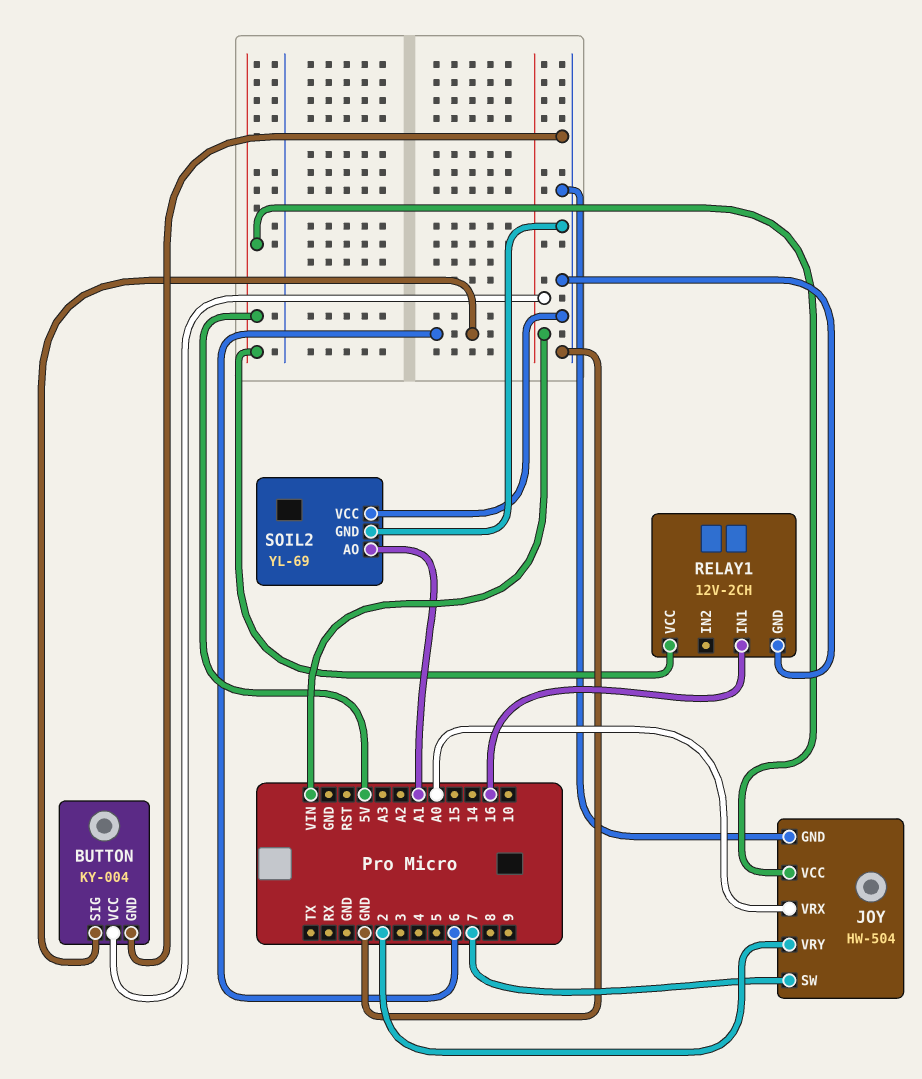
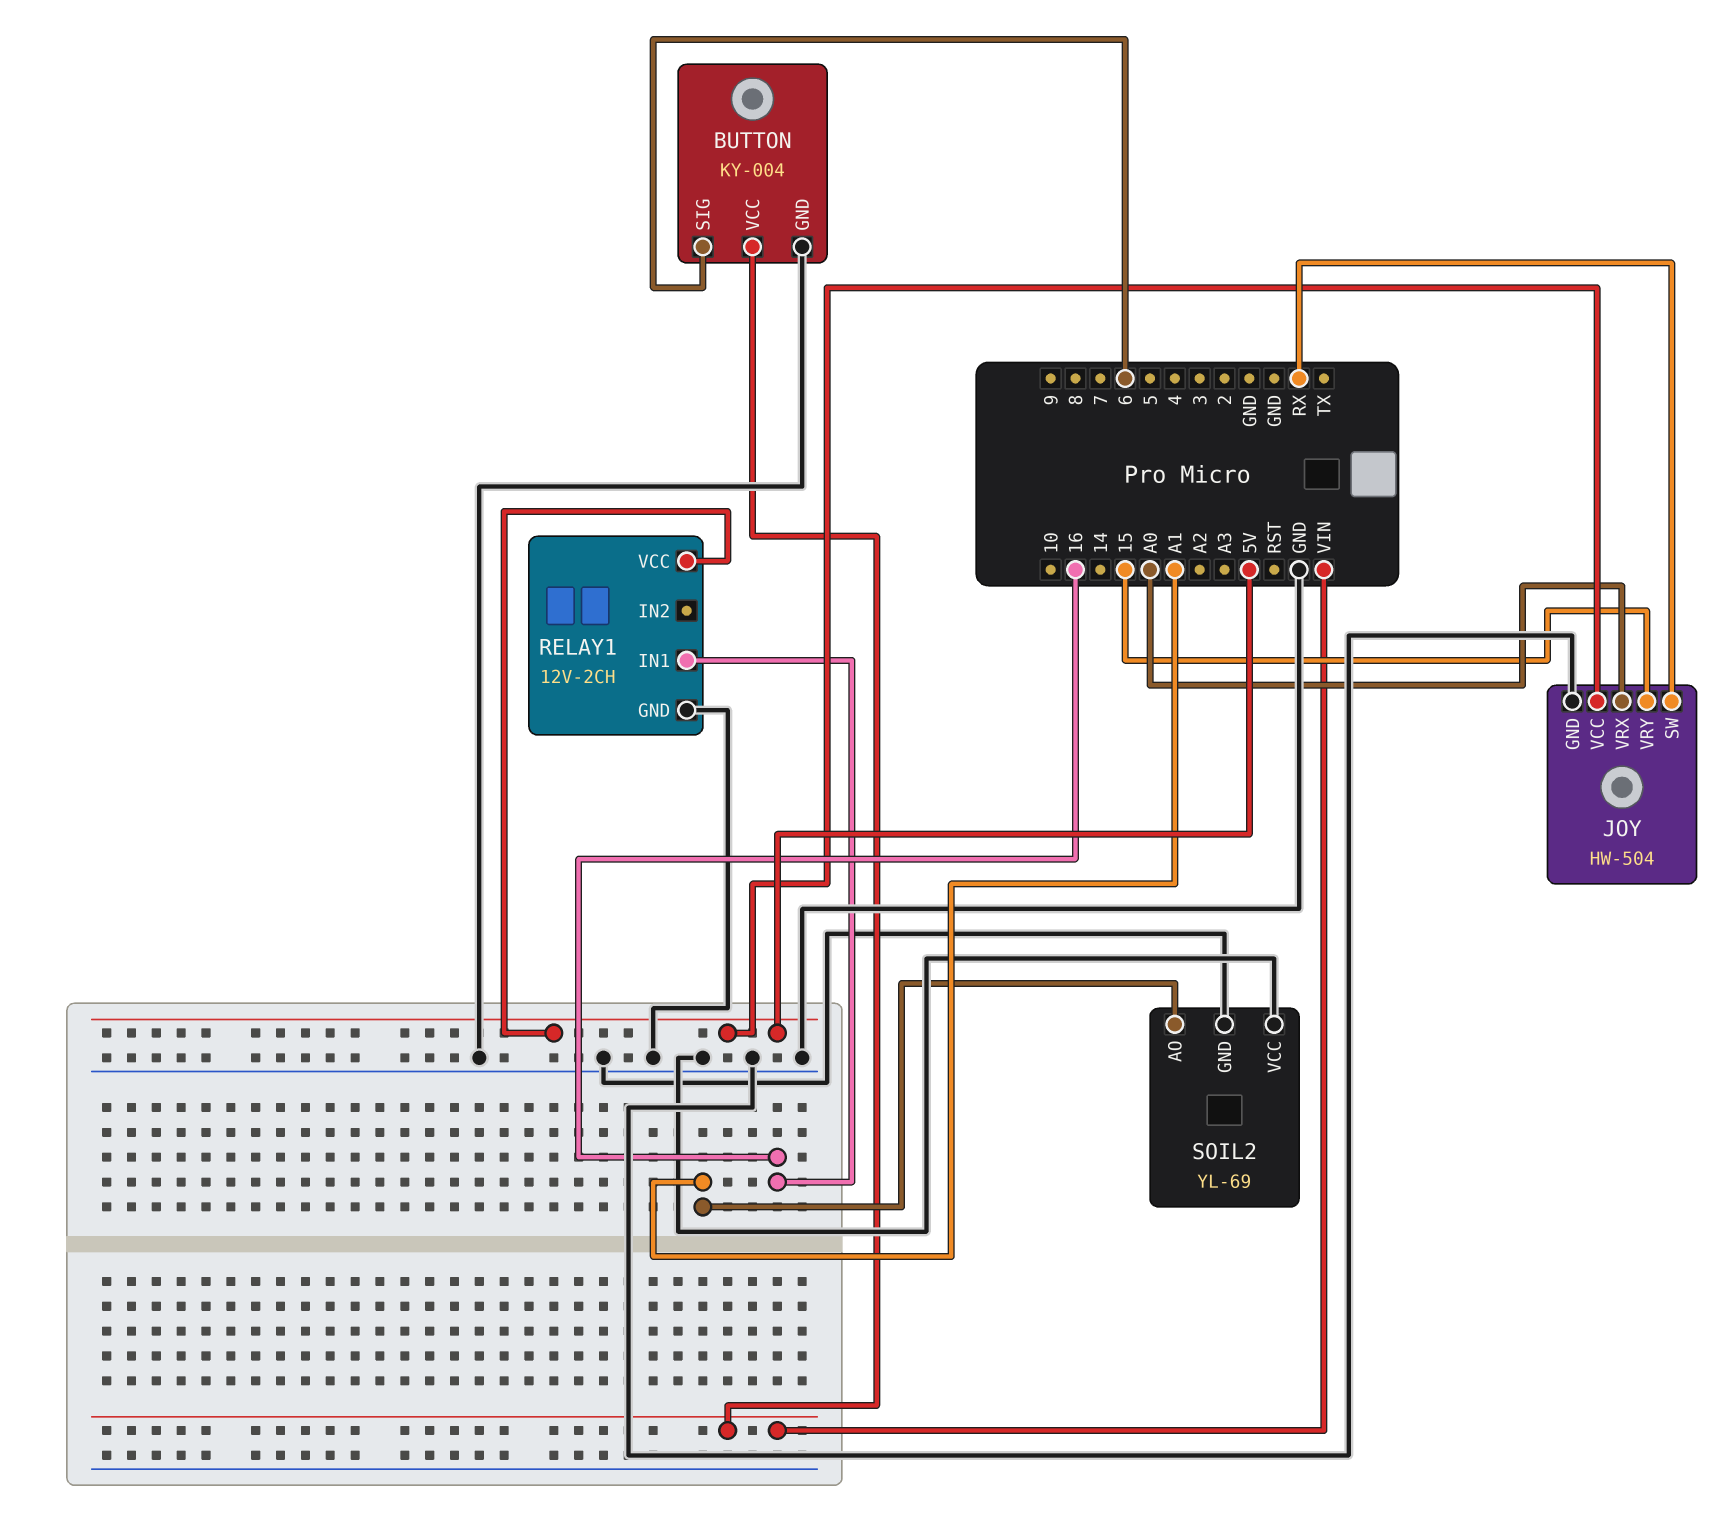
JOY pin SW: 7 -> RX
JOY pin VRY: 2 -> 15

